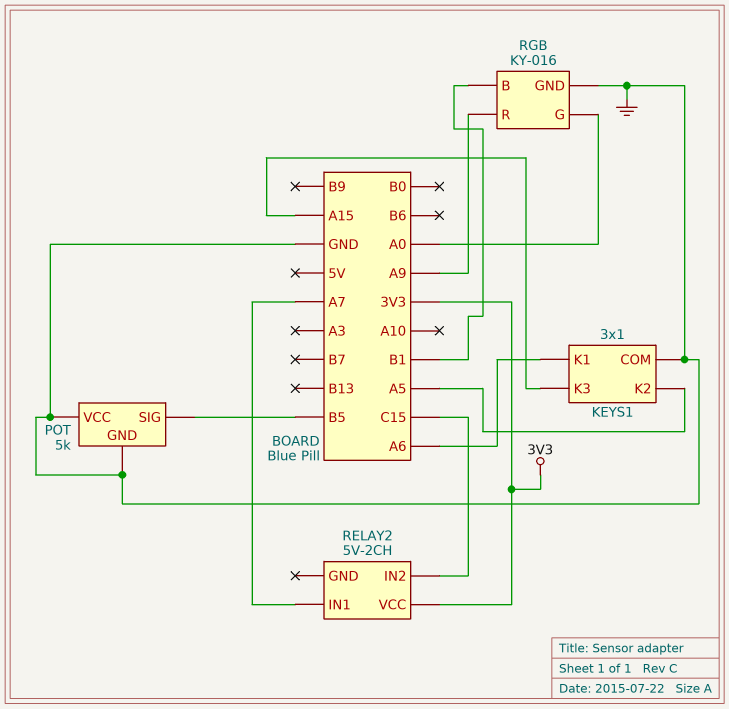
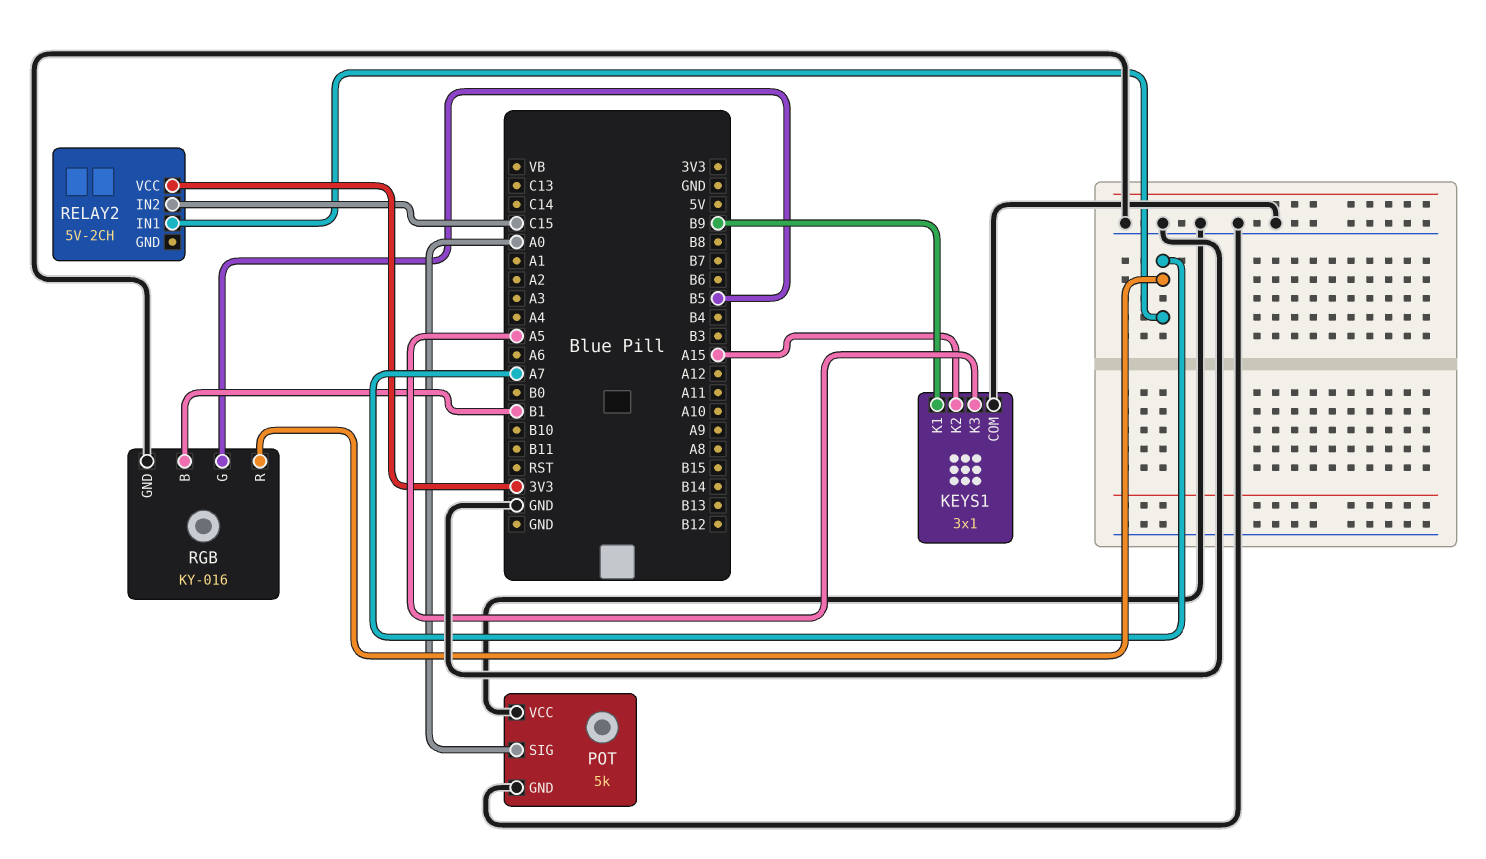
KEYS1 pin K1: A6 -> B9
KEYS1 pin K2: A5 -> A15
KEYS1 pin K3: A15 -> A5
POT pin SIG: B5 -> A0
RGB pin G: A0 -> B5
RGB pin R: A9 -> A7

